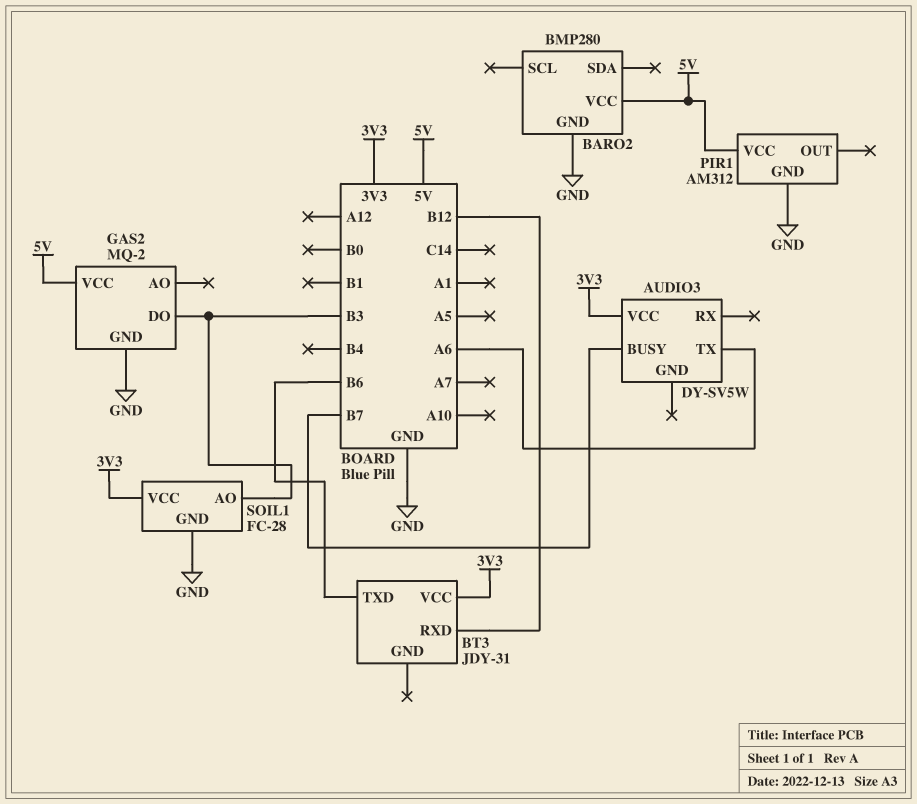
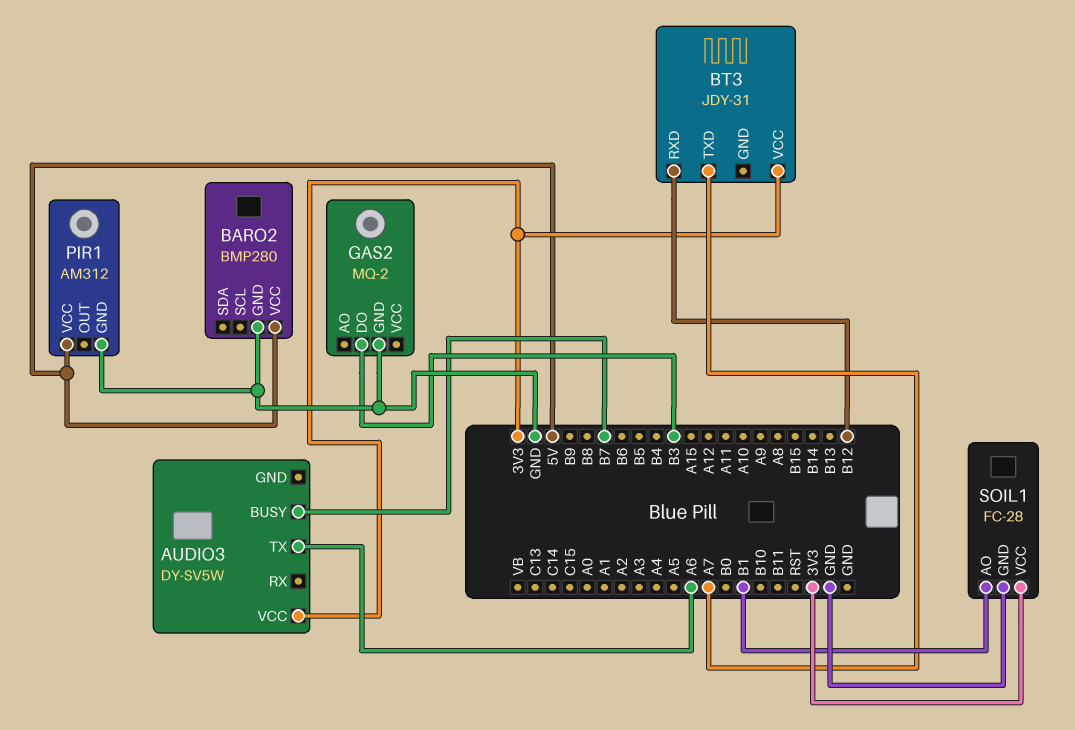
BT3 pin TXD: B6 -> A7
GAS2 pin VCC: 5V -> none
SOIL1 pin AO: B3 -> B1

